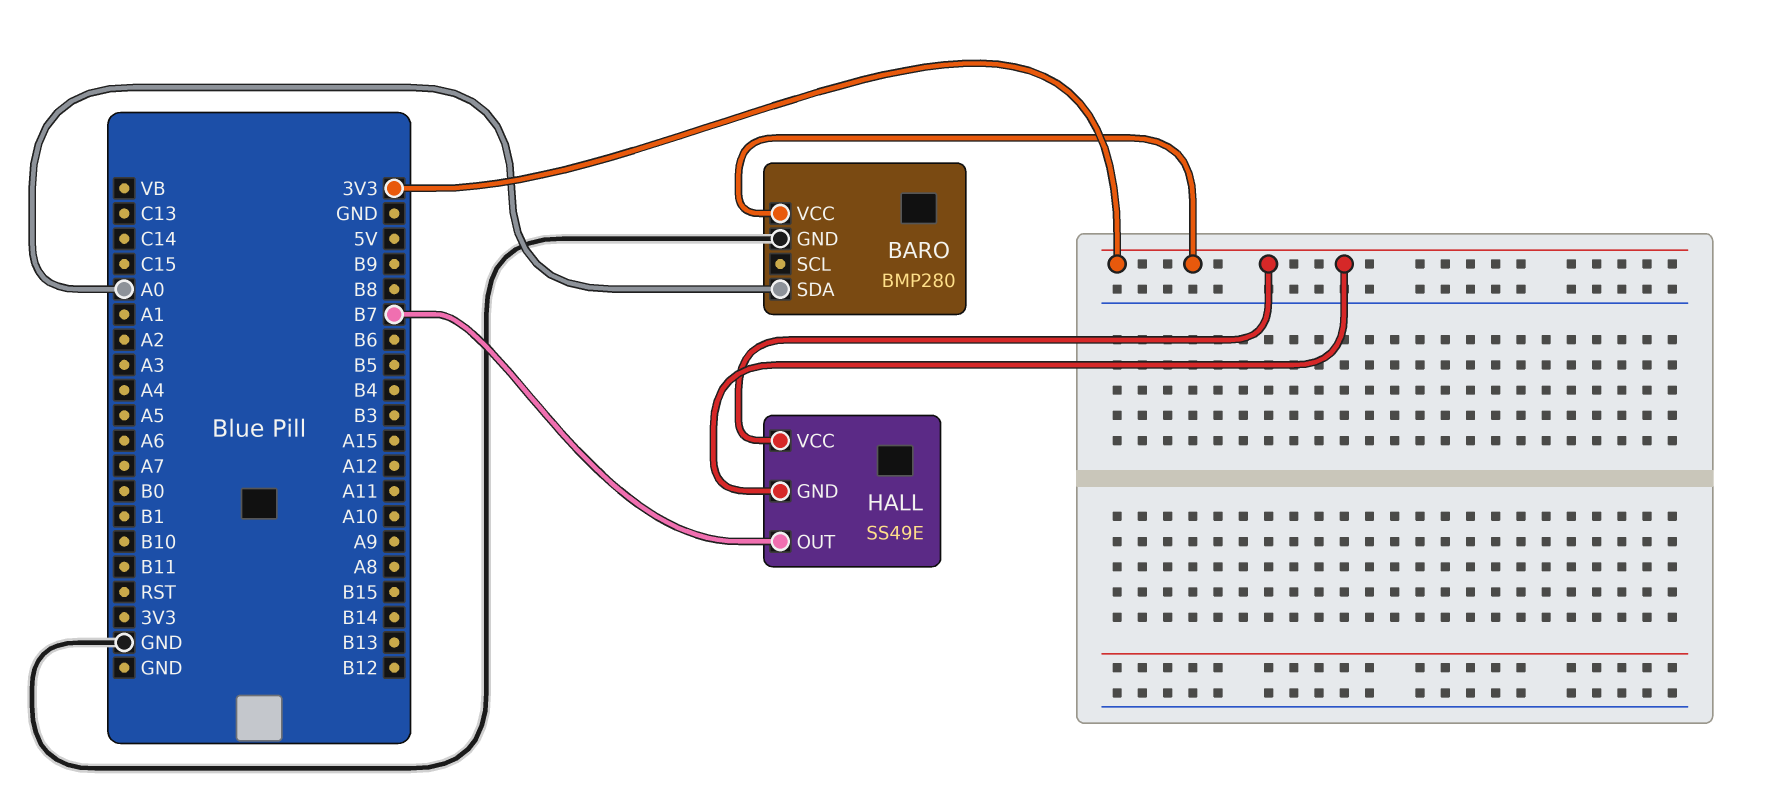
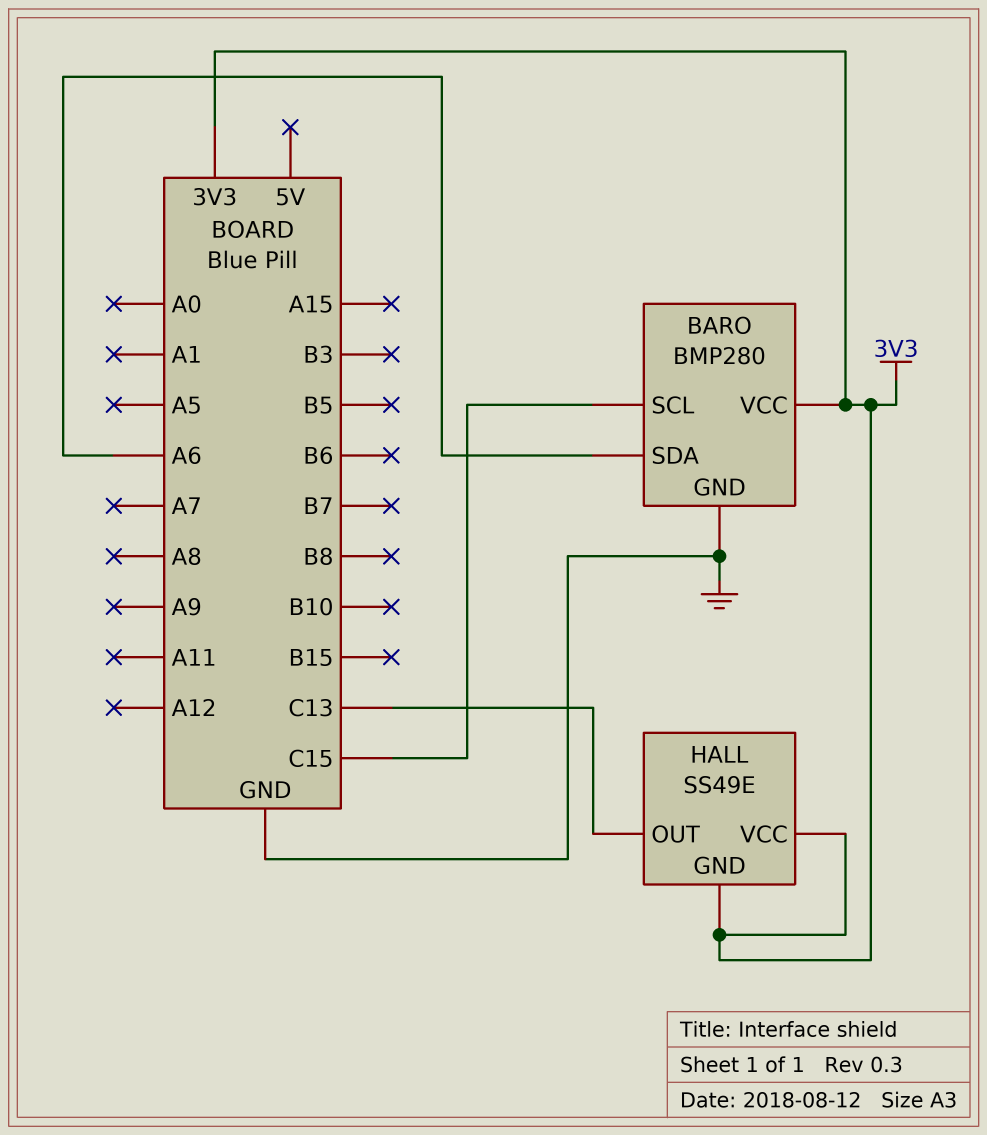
BARO pin SCL: none -> C15
BARO pin SDA: A0 -> A6
HALL pin OUT: B7 -> C13

